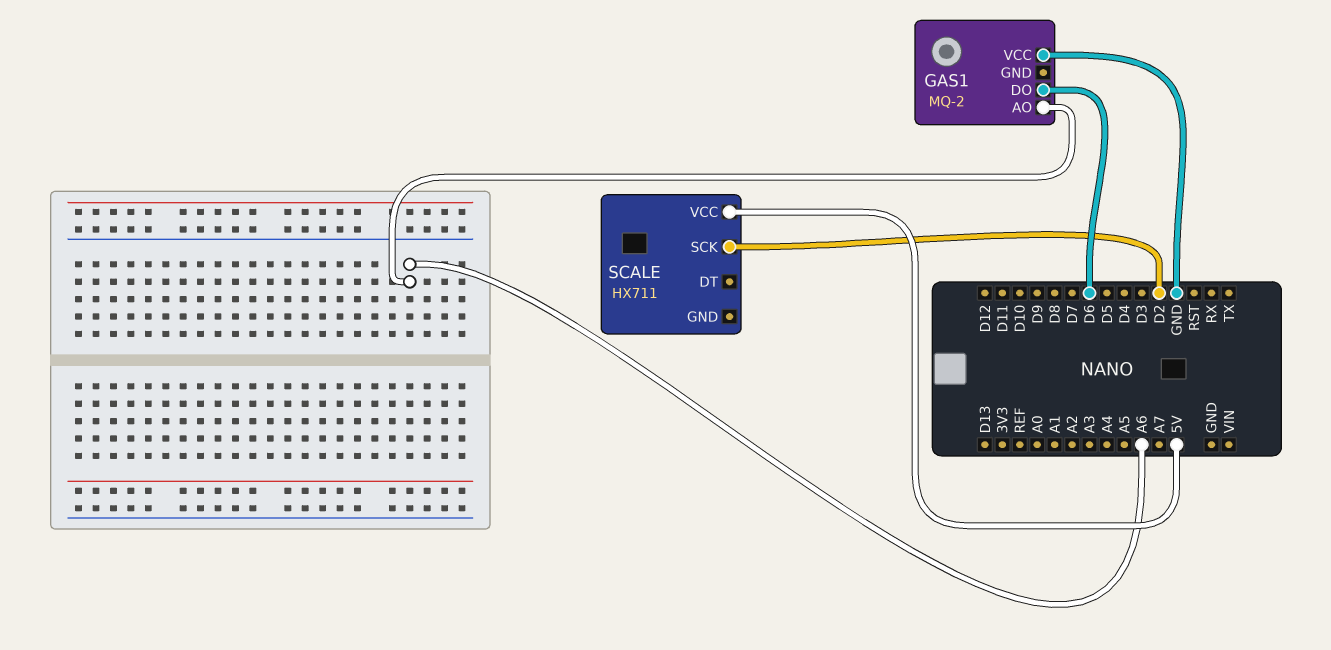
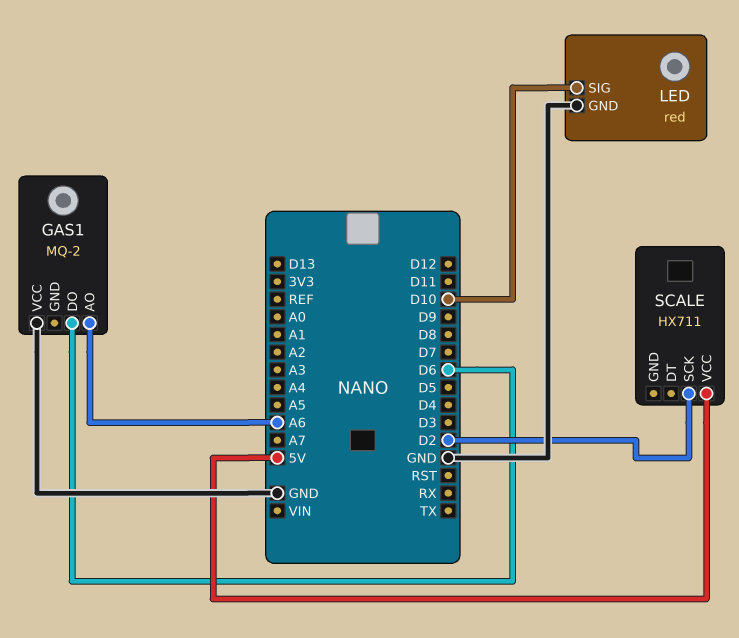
LED: none -> red
LED pin GND: none -> GND
LED pin SIG: none -> D10

